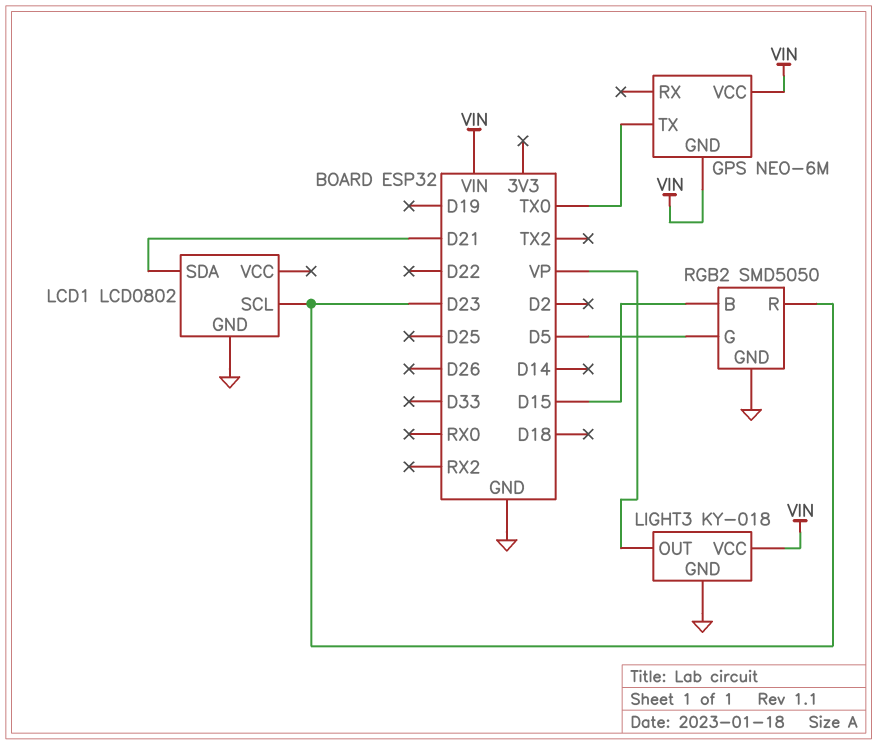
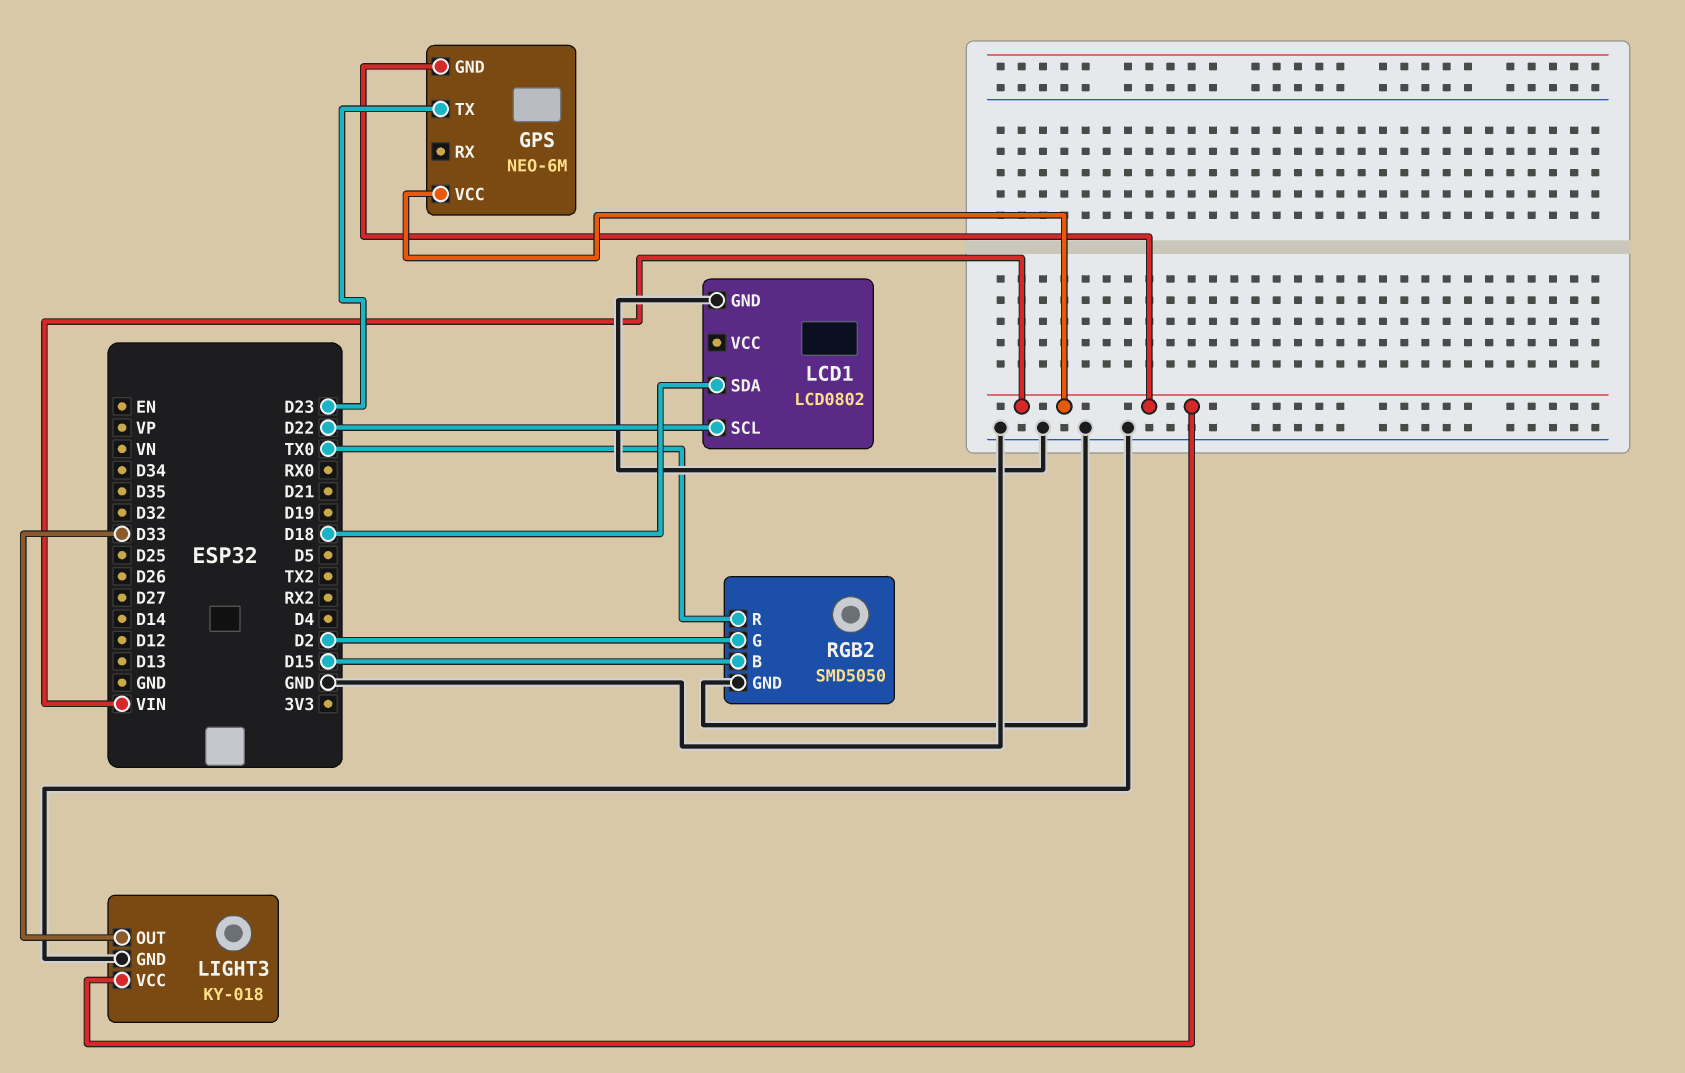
GPS pin TX: TX0 -> D23
LCD1 pin SCL: D23 -> D22
LCD1 pin SDA: D21 -> D18
LIGHT3 pin OUT: VP -> D33
RGB2 pin G: D5 -> D2
RGB2 pin R: D23 -> TX0

